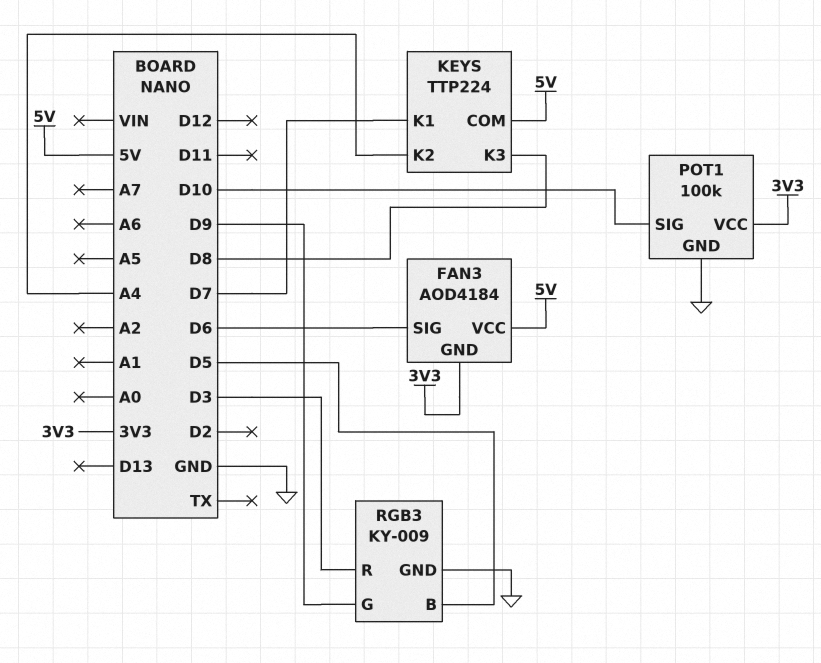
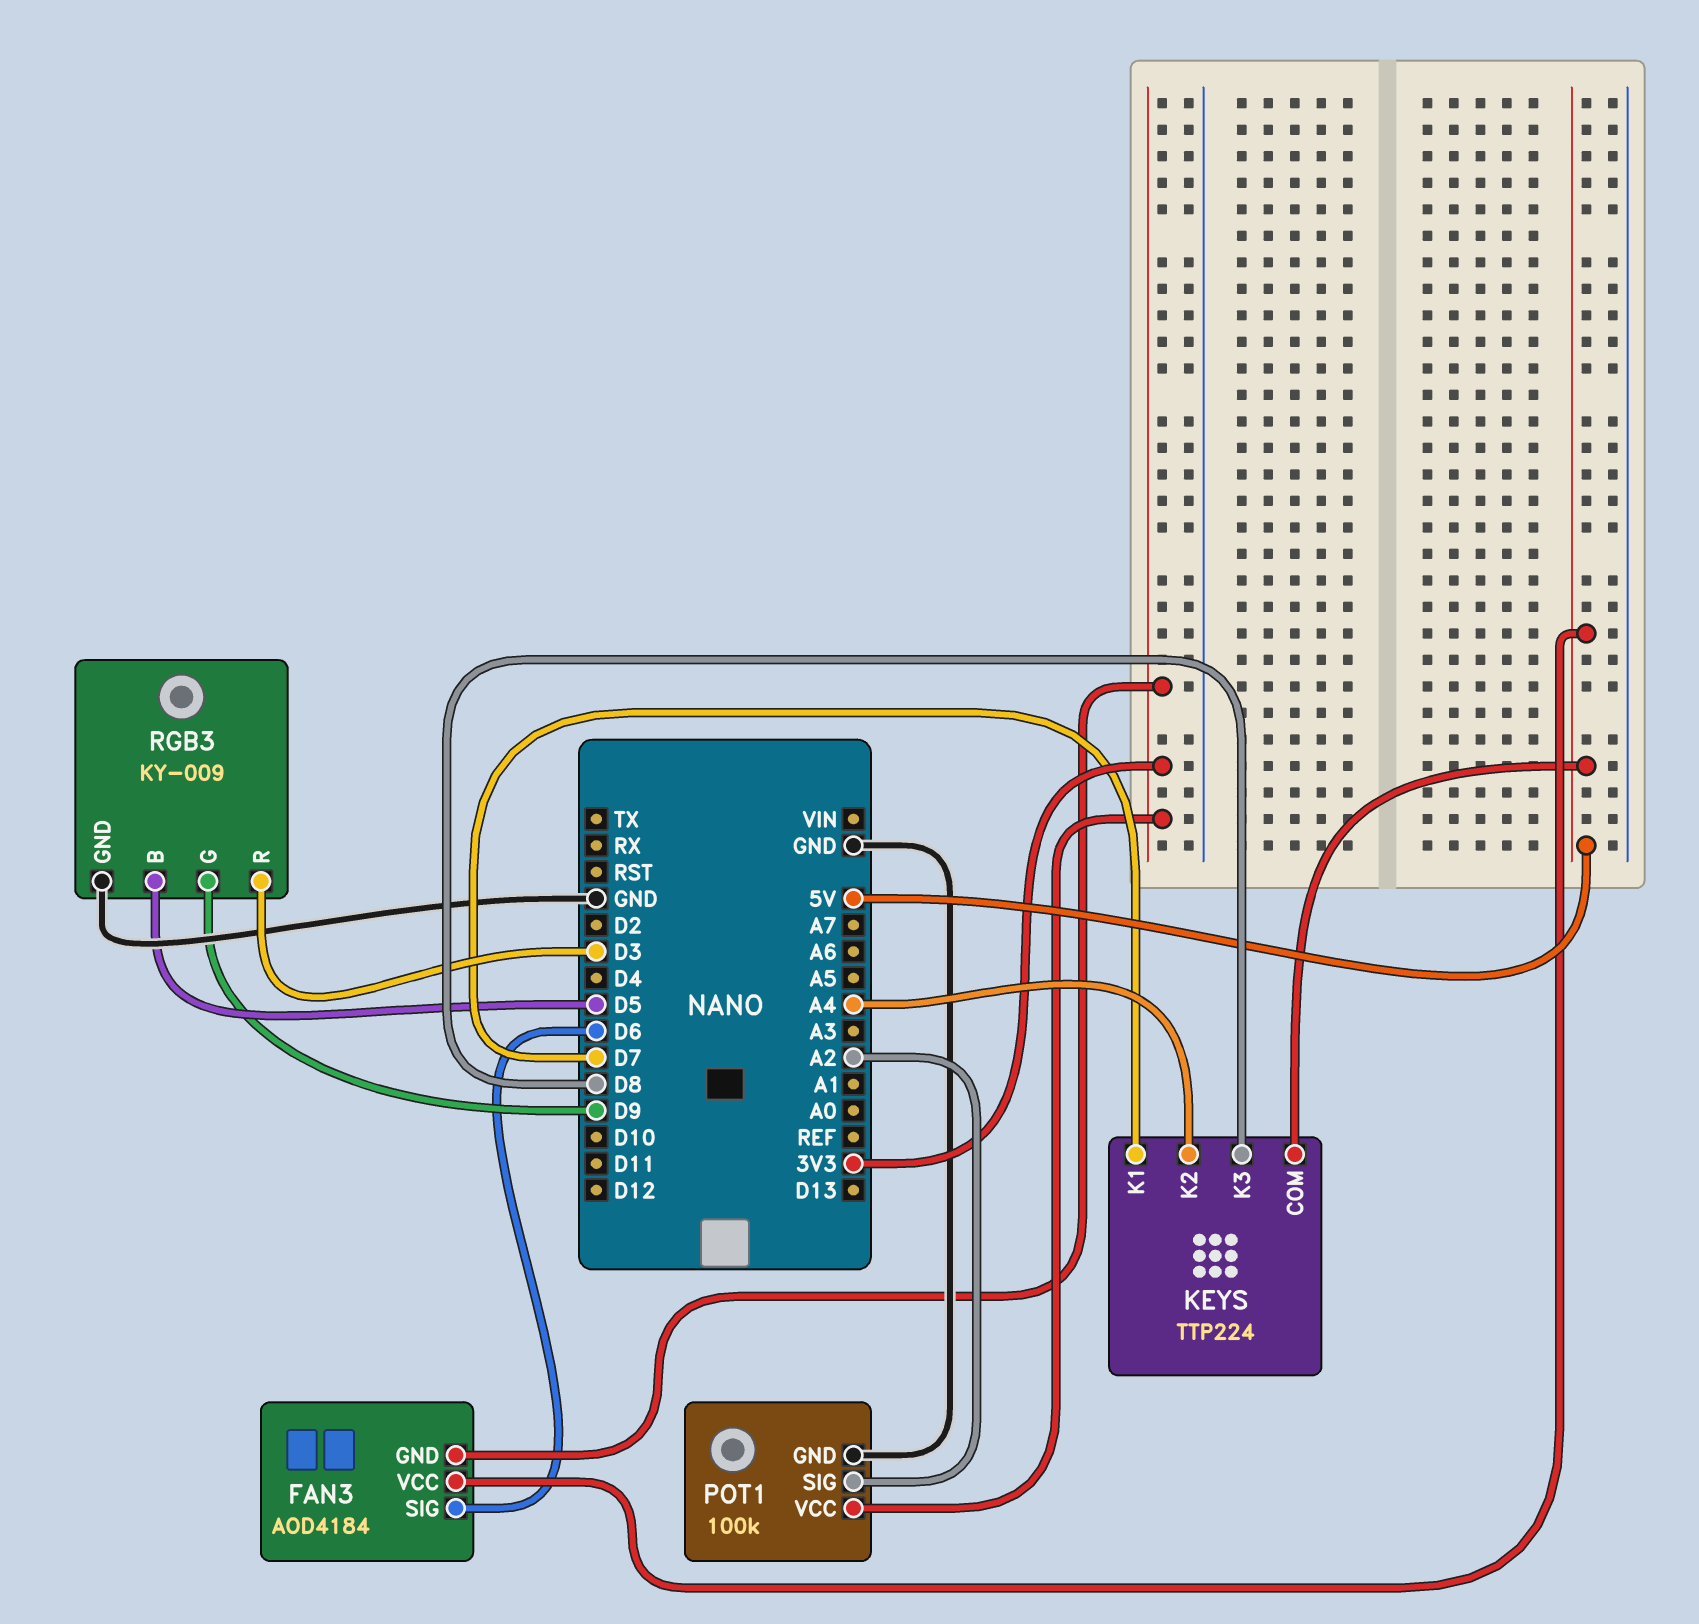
POT1 pin SIG: D10 -> A2

